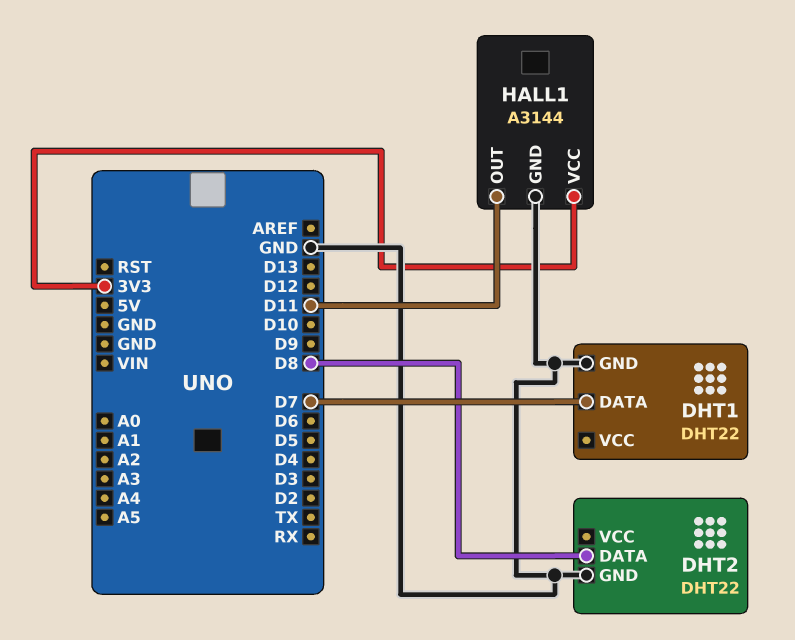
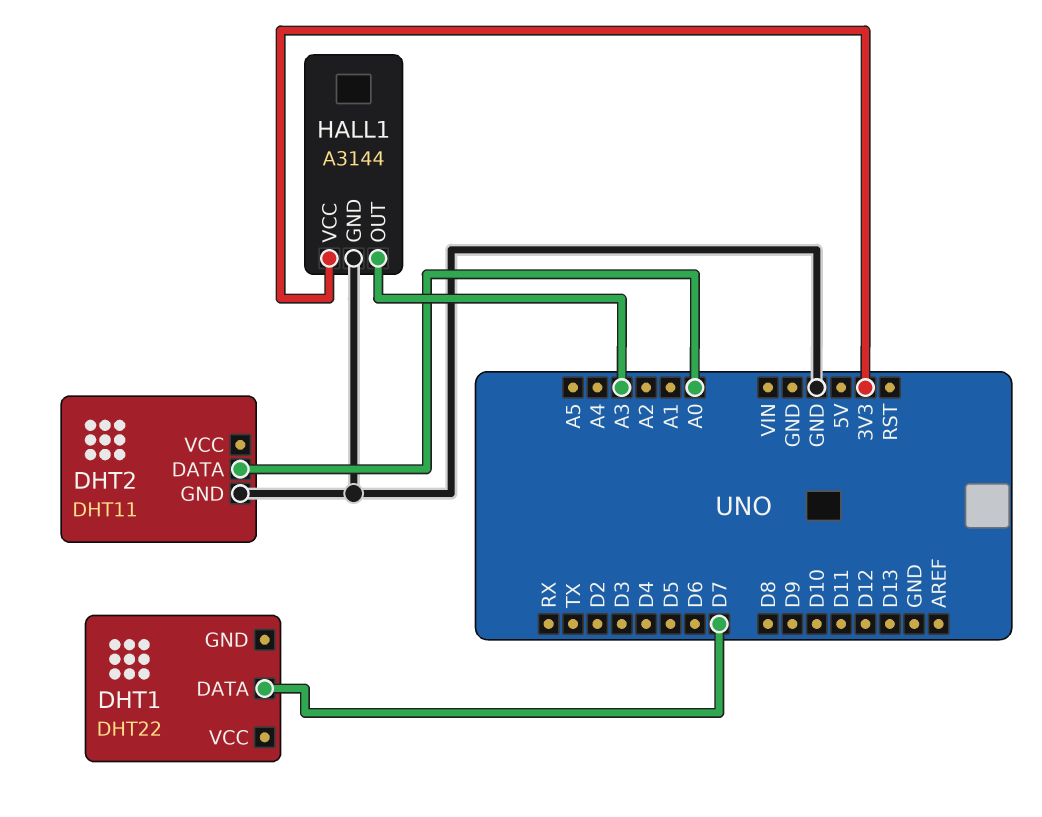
DHT1 pin GND: GND -> none
DHT2: DHT22 -> DHT11
DHT2 pin DATA: D8 -> A0
HALL1 pin OUT: D11 -> A3

